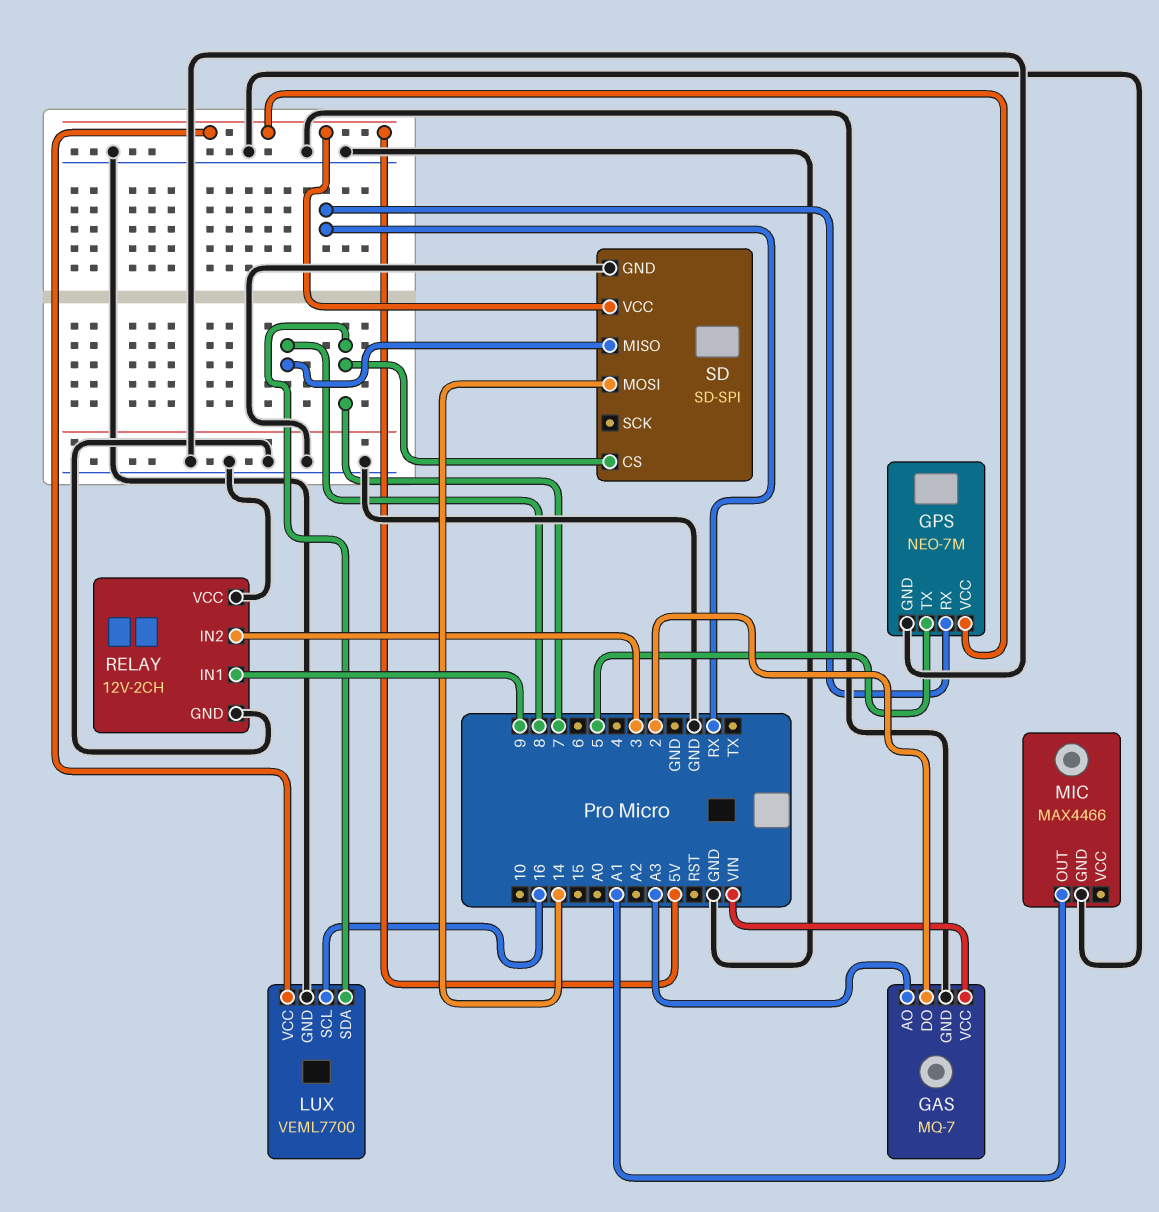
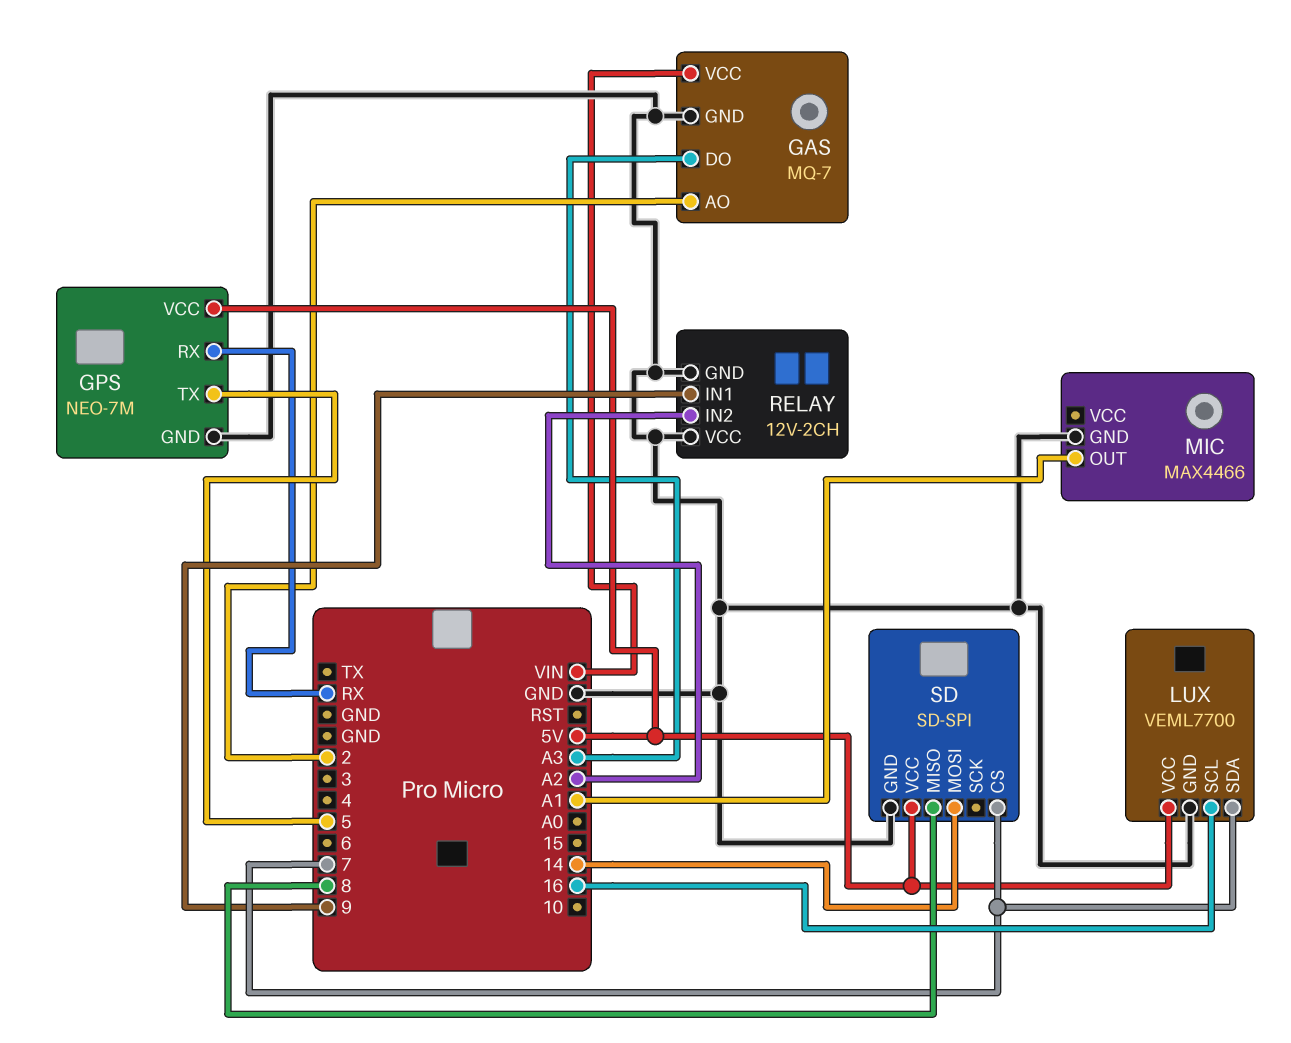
GAS pin AO: A3 -> 2
GAS pin DO: 2 -> A3
RELAY pin IN2: 3 -> A2

